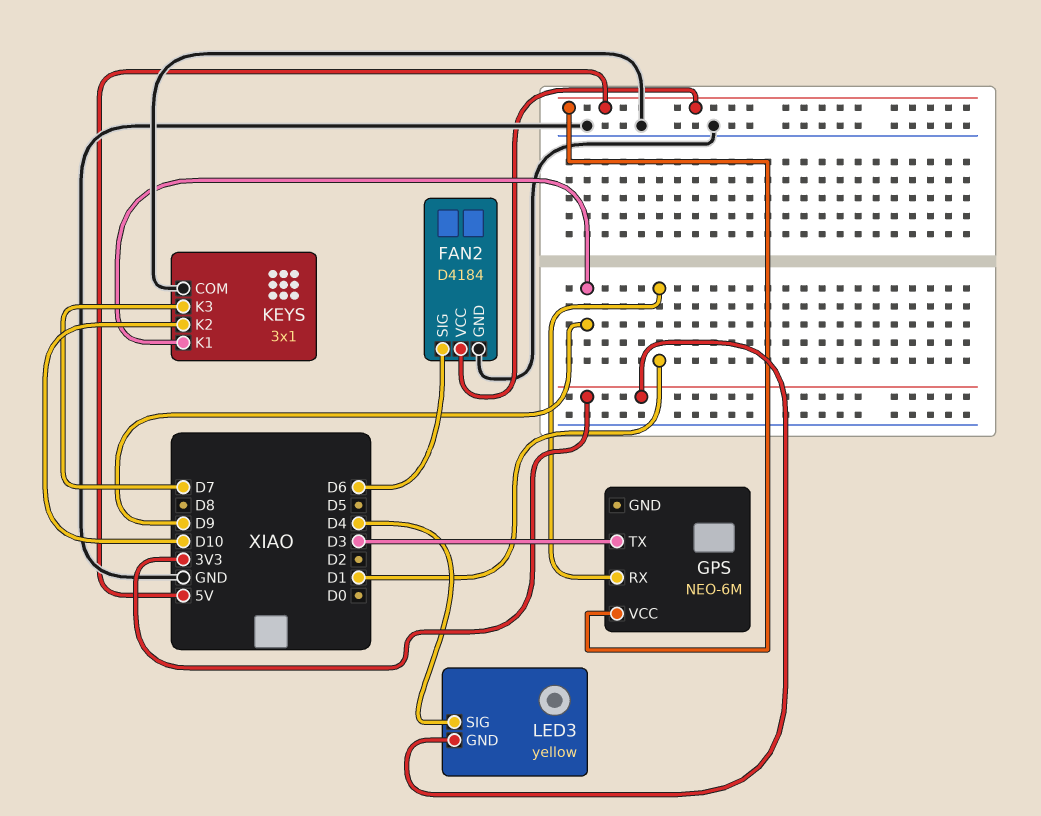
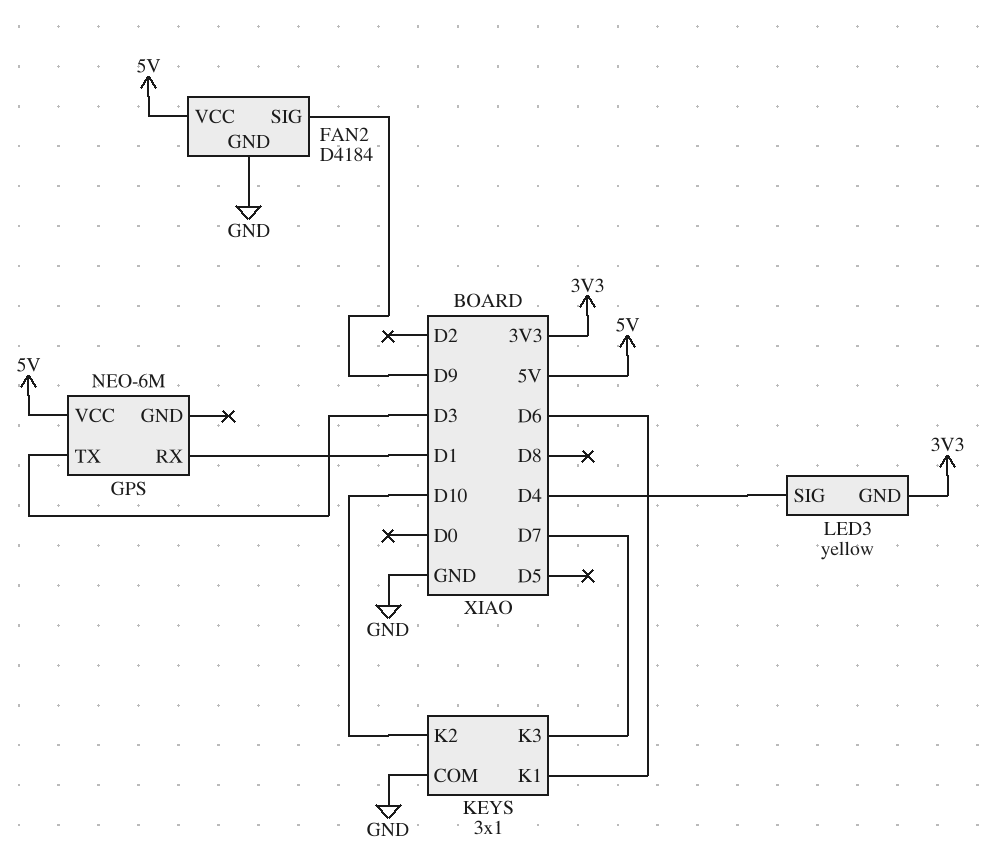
FAN2 pin SIG: D6 -> D9
KEYS pin K1: D9 -> D6

